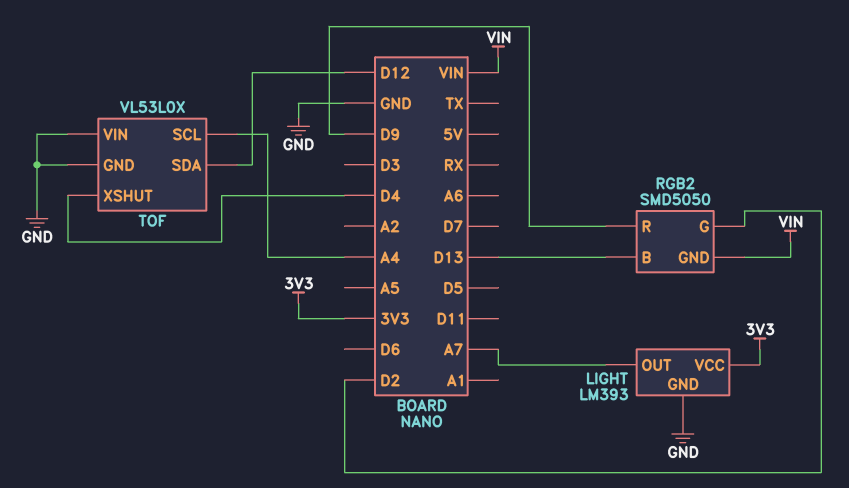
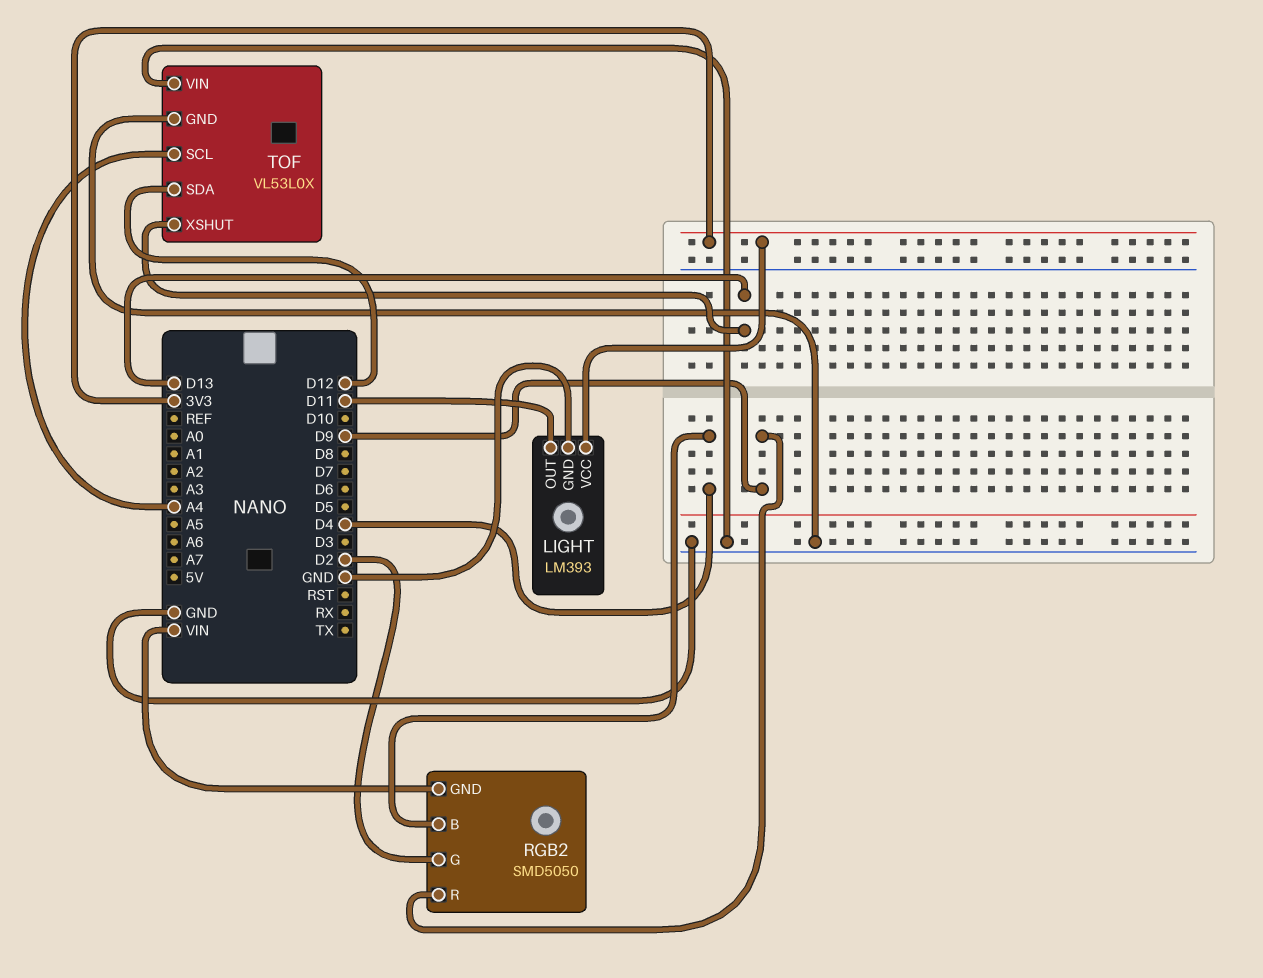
LIGHT pin OUT: A7 -> D11
RGB2 pin B: D13 -> D4
TOF pin XSHUT: D4 -> D13

